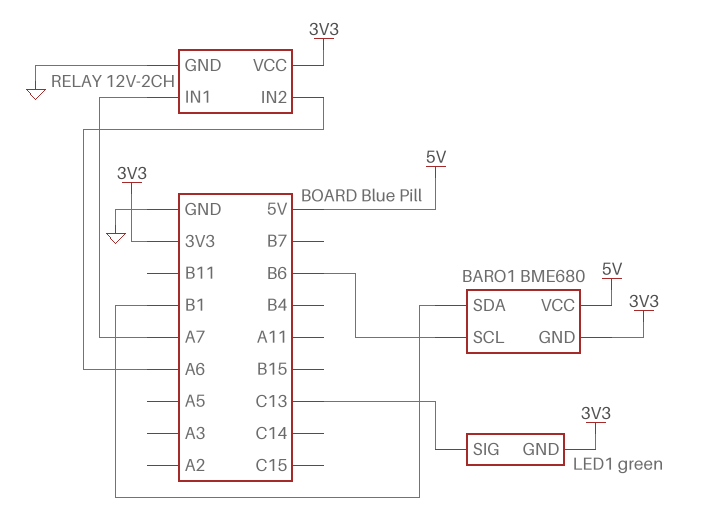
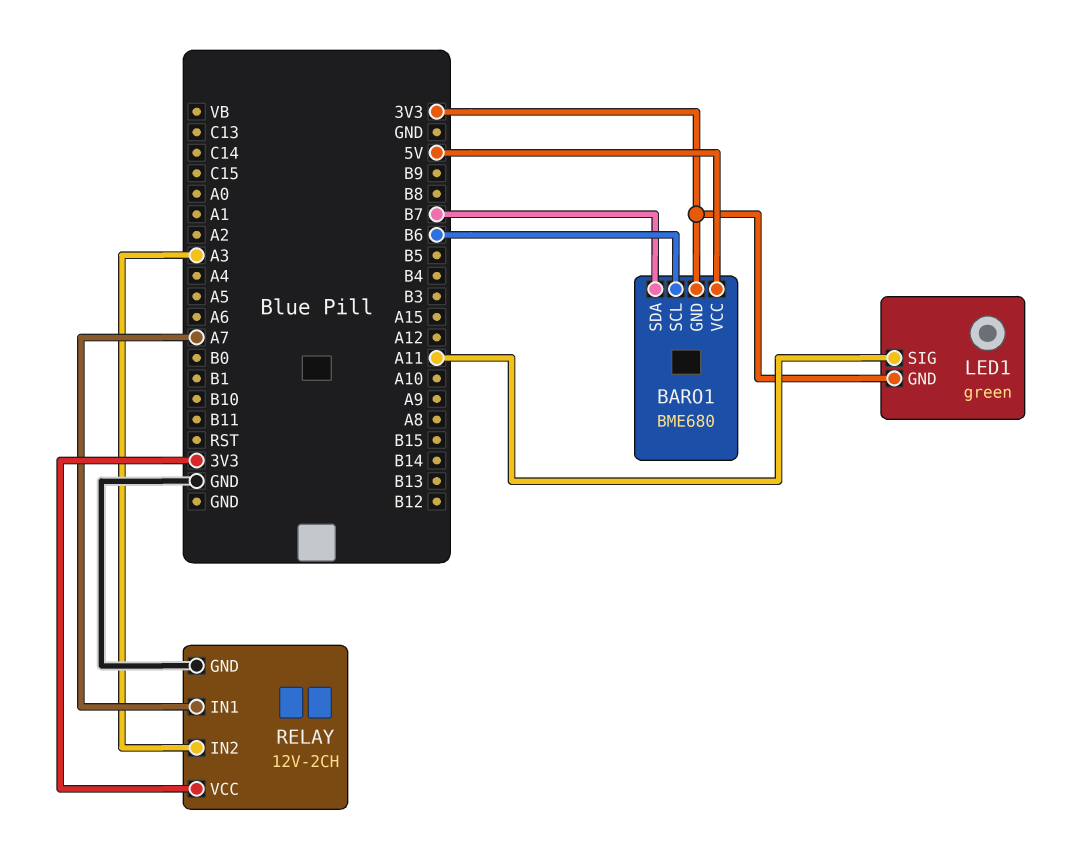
BARO1 pin SDA: B1 -> B7
LED1 pin SIG: C13 -> A11
RELAY pin IN2: A6 -> A3

